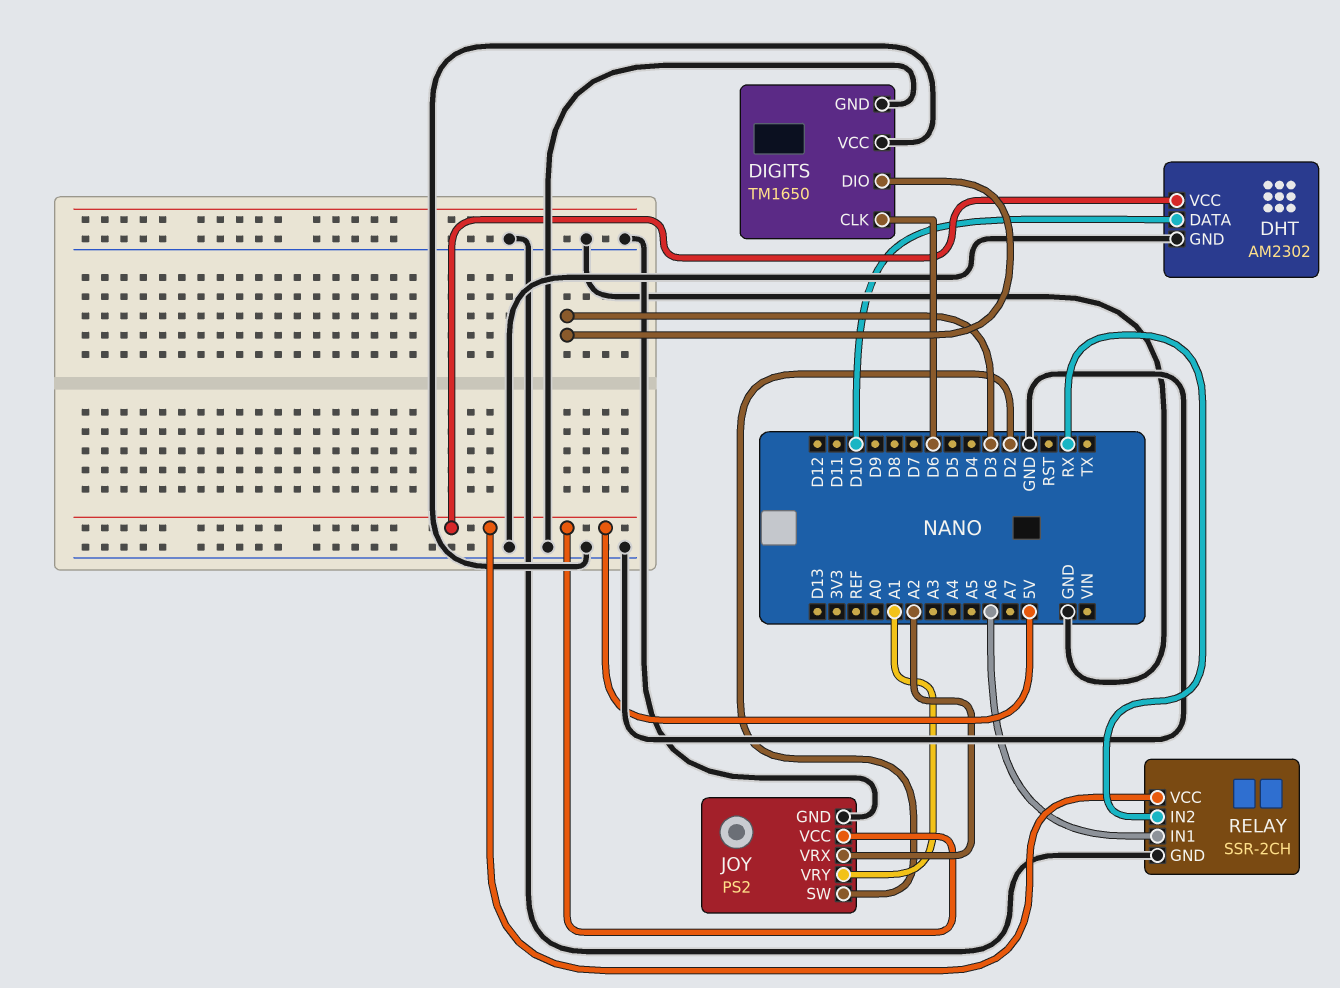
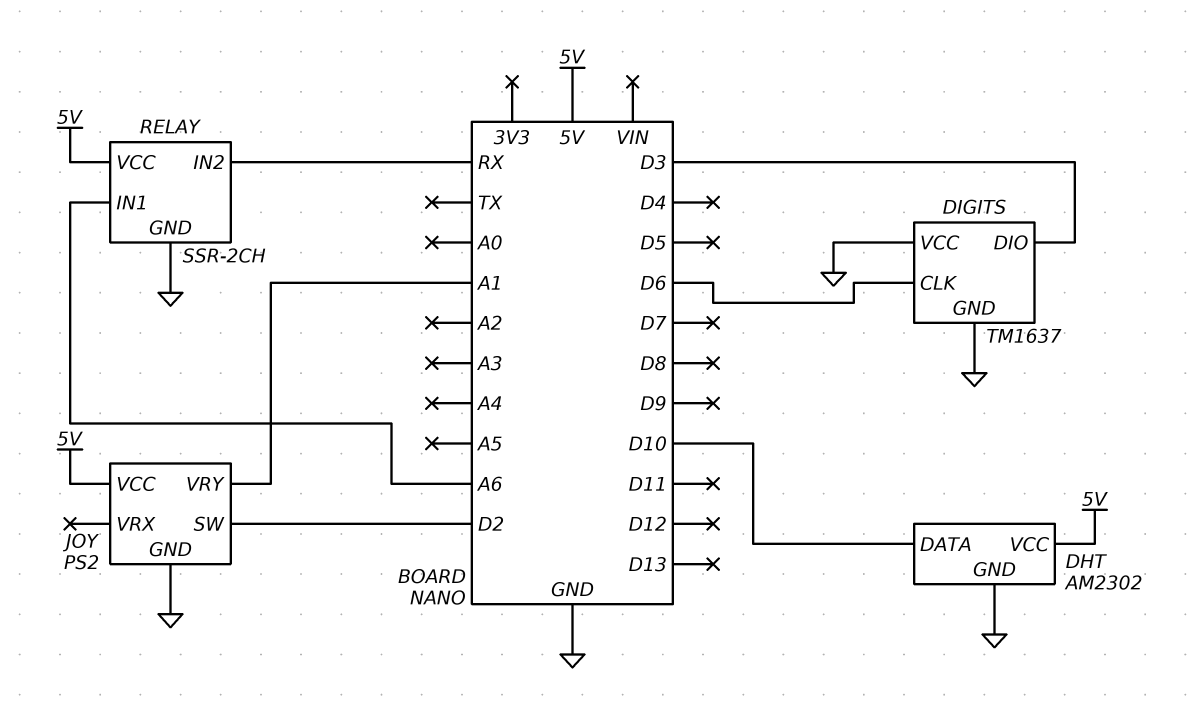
DIGITS: TM1650 -> TM1637
JOY pin VRX: A2 -> none

